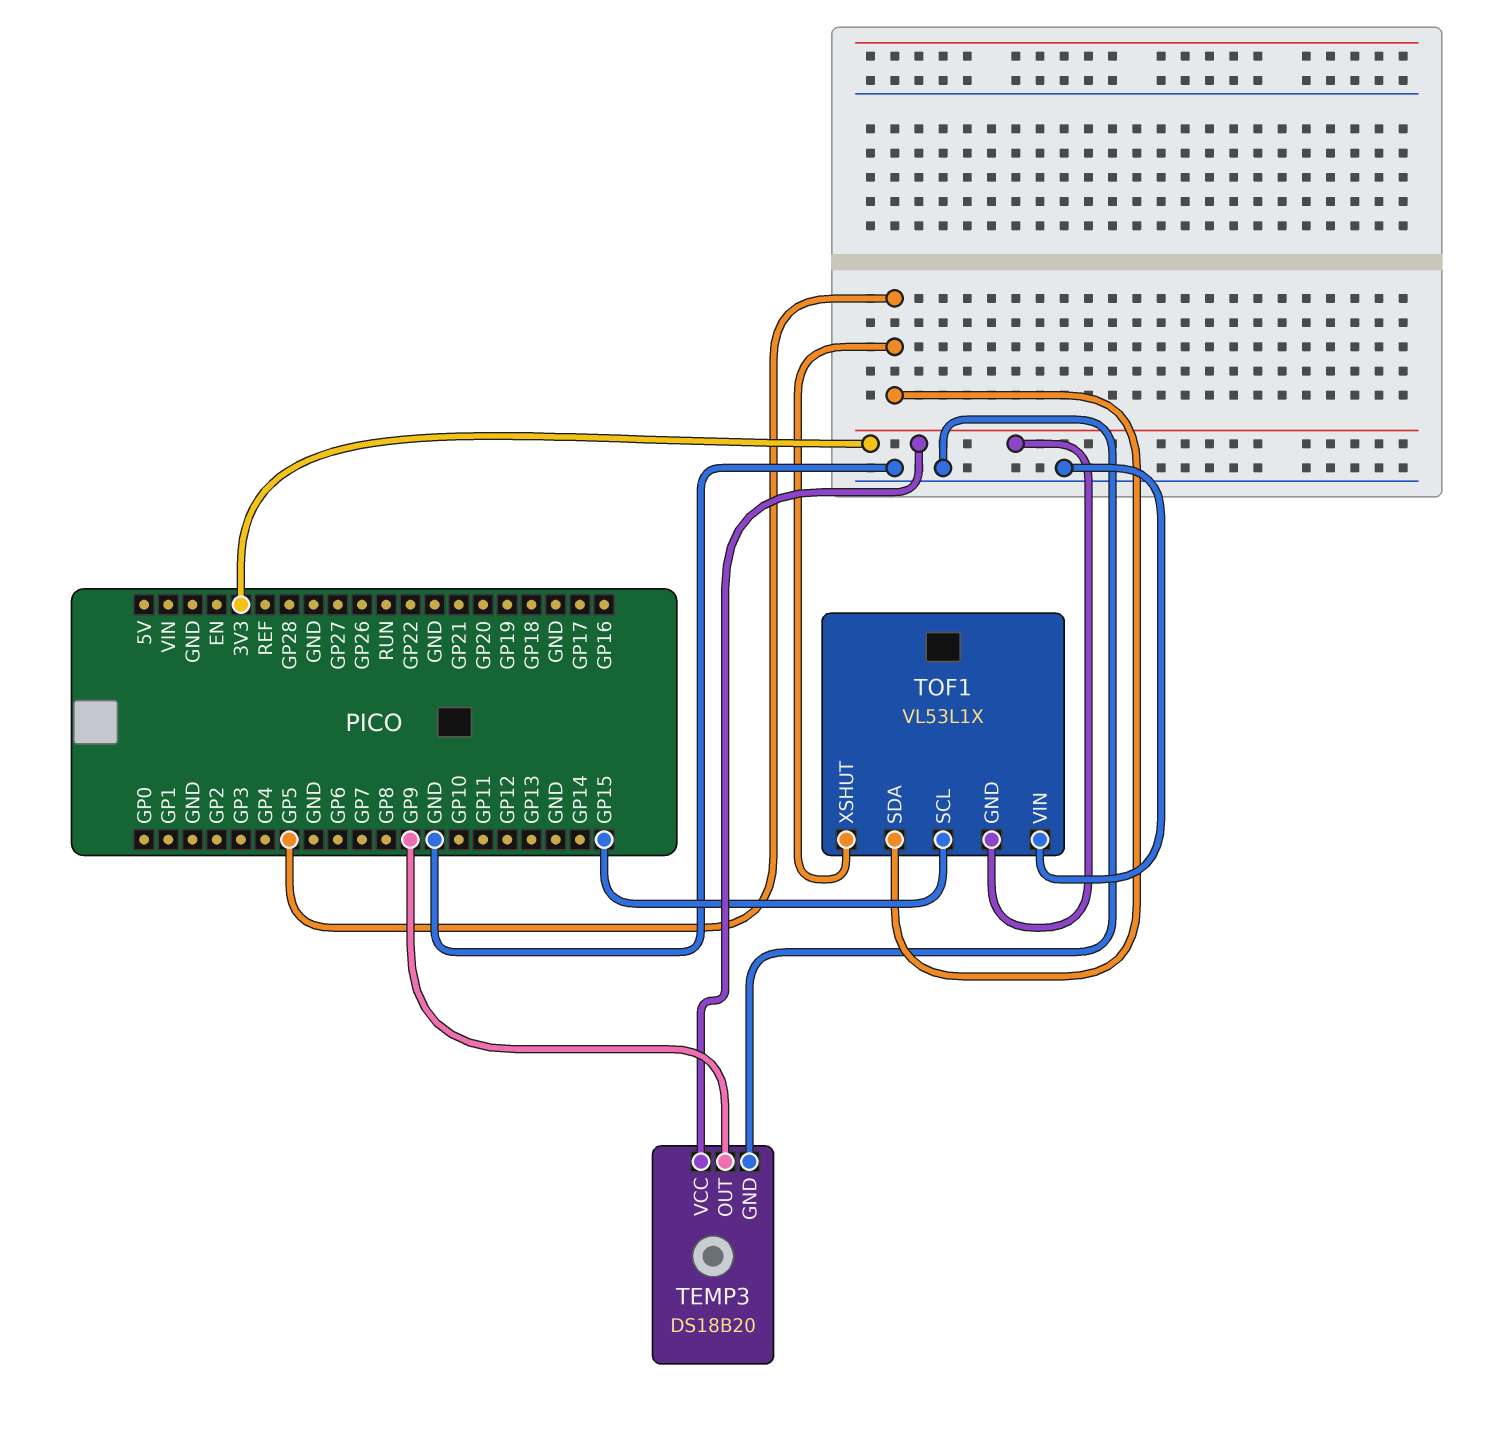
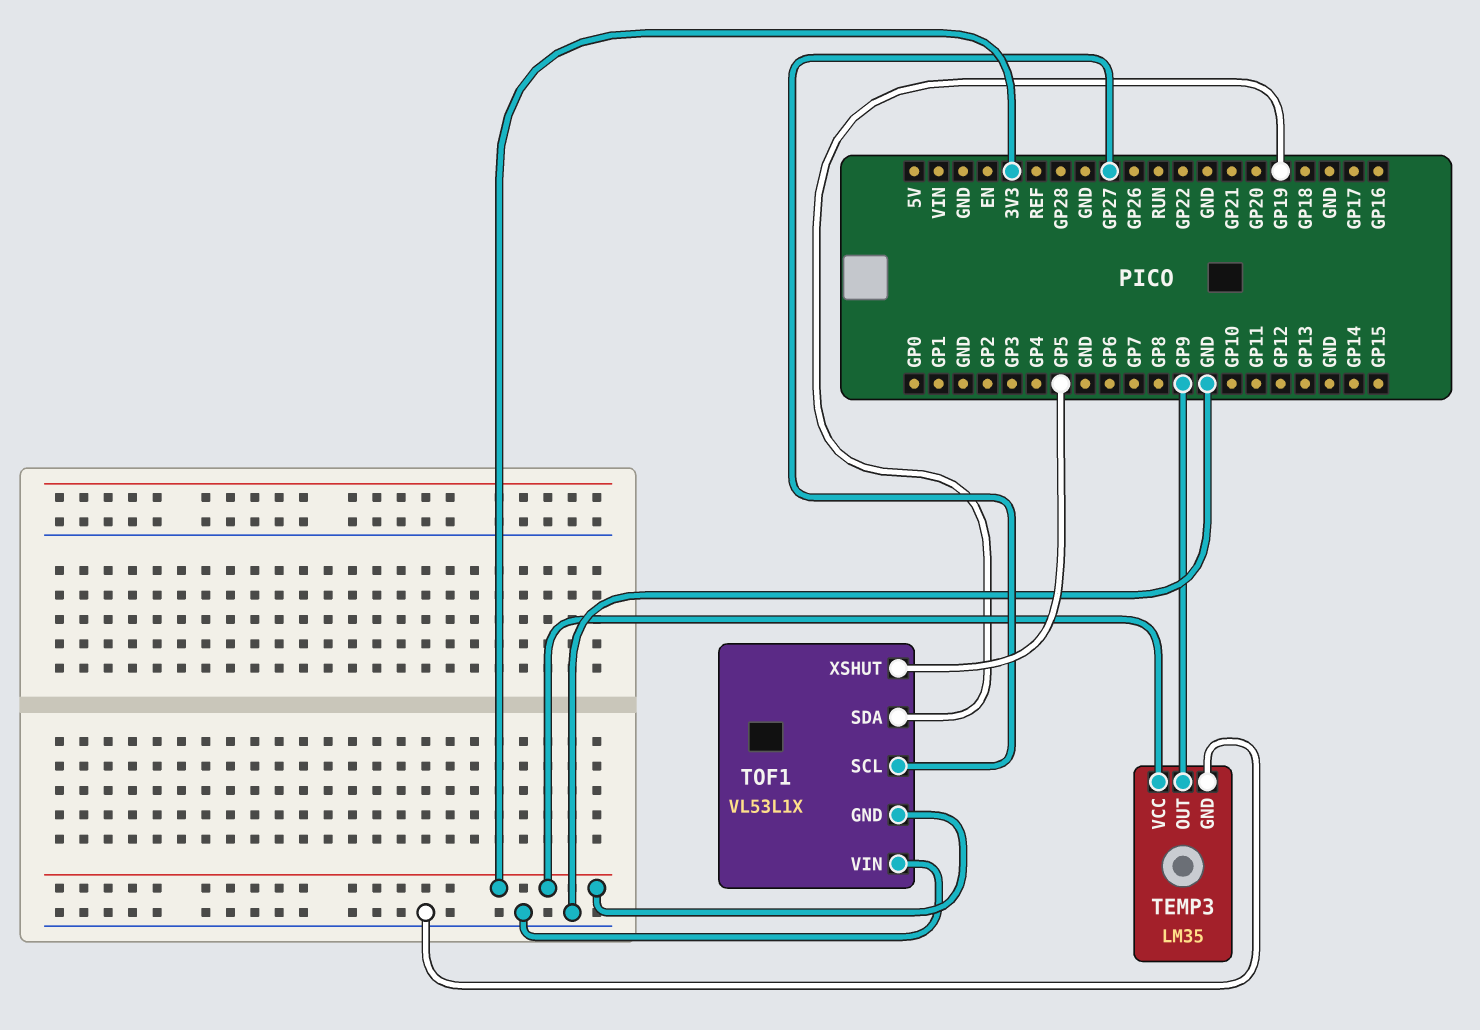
TEMP3: DS18B20 -> LM35
TOF1 pin SCL: GP15 -> GP27
TOF1 pin SDA: GP5 -> GP19

